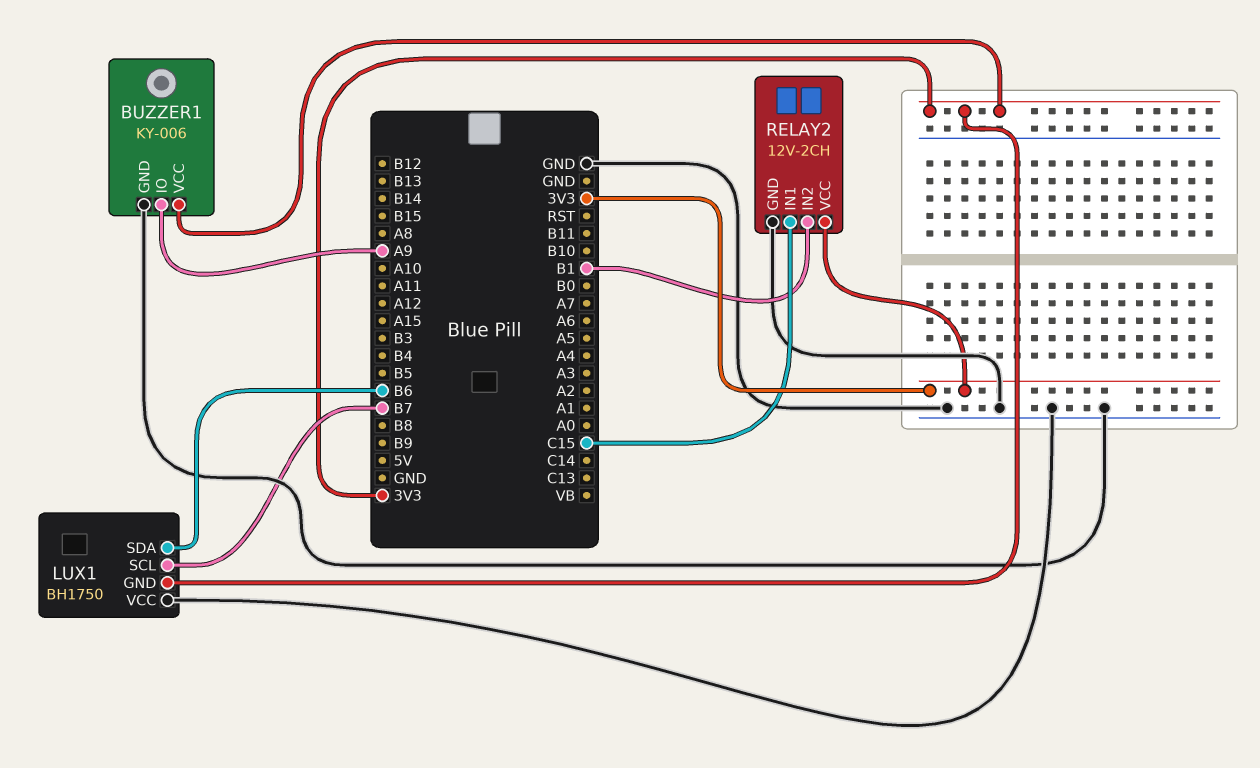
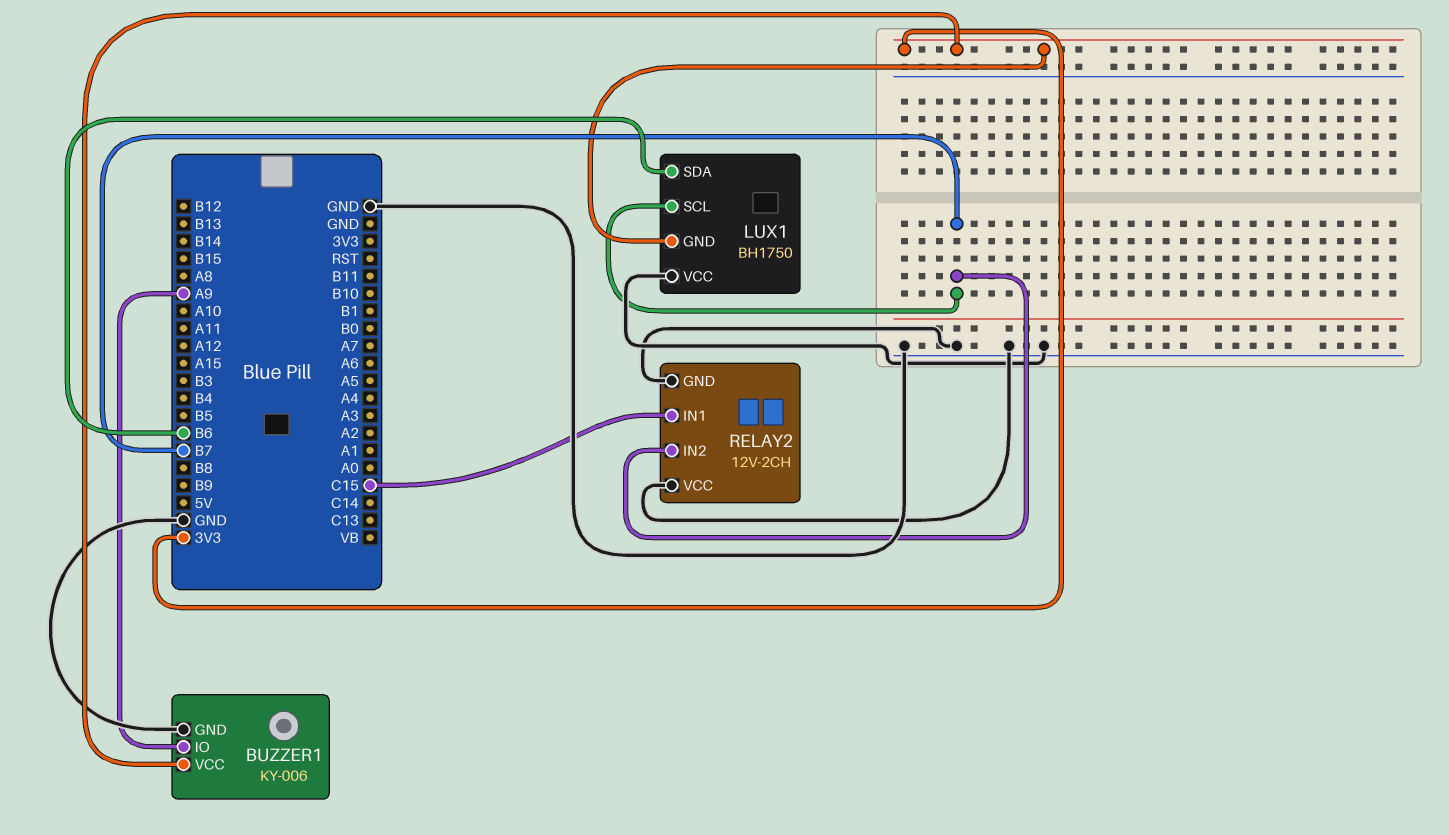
RELAY2 pin IN2: B1 -> B7
RELAY2 pin VCC: 3V3 -> GND

